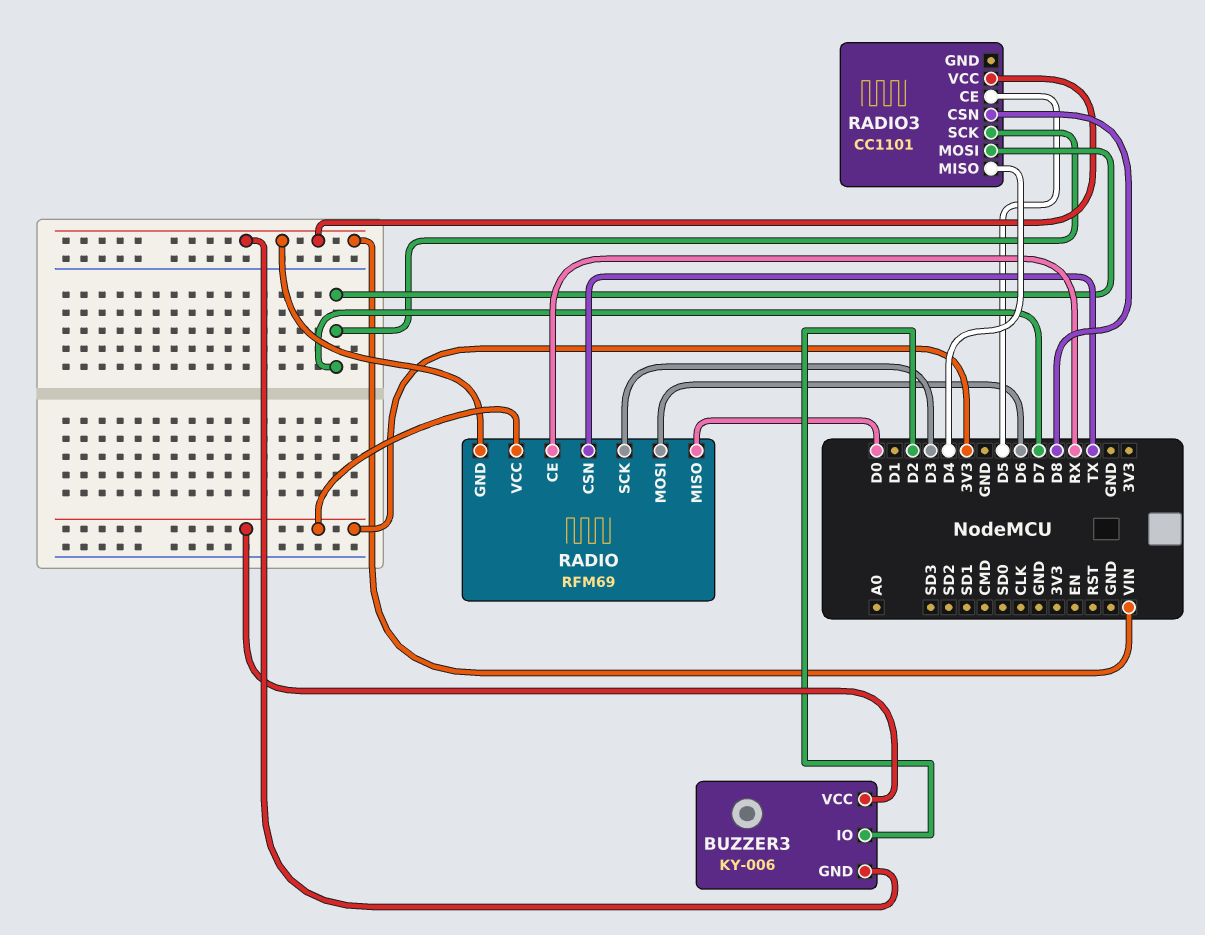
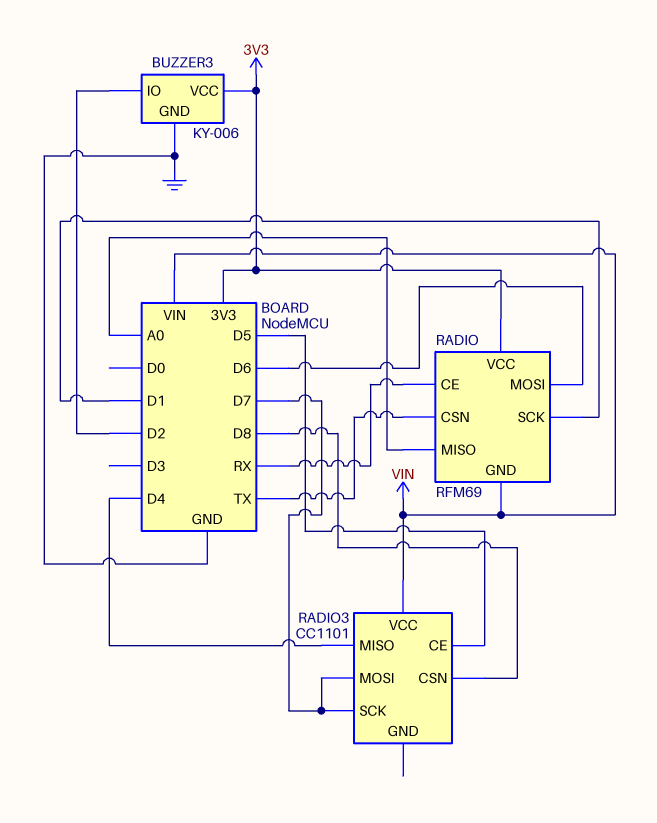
BUZZER3 pin GND: VIN -> GND
RADIO pin MISO: D0 -> A0
RADIO pin SCK: D3 -> D1

